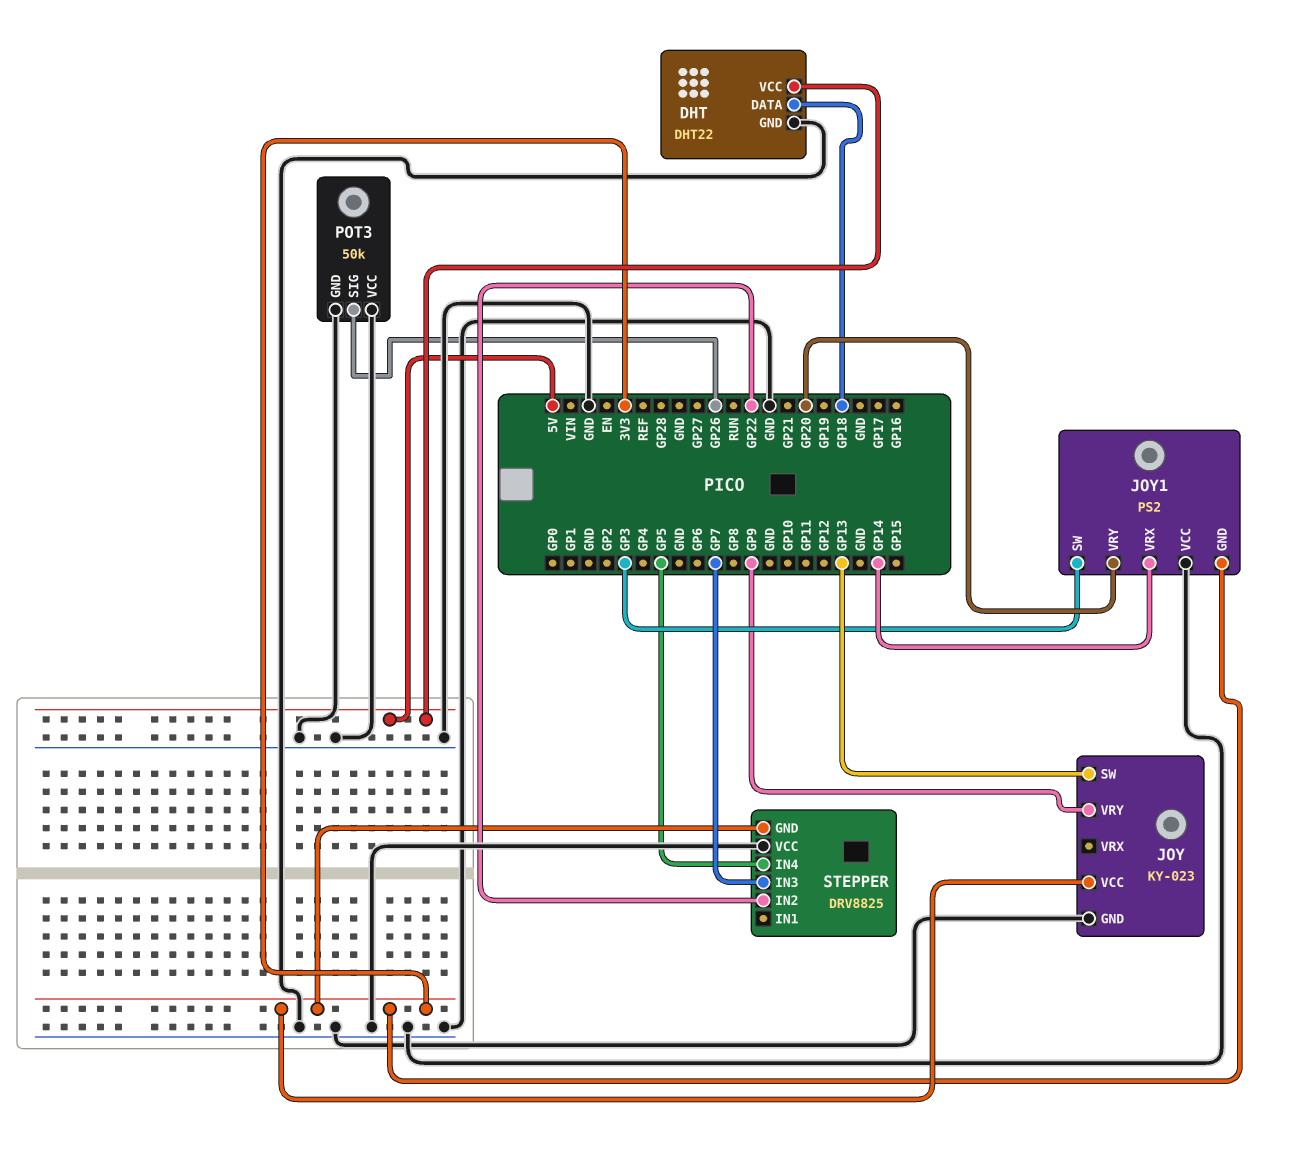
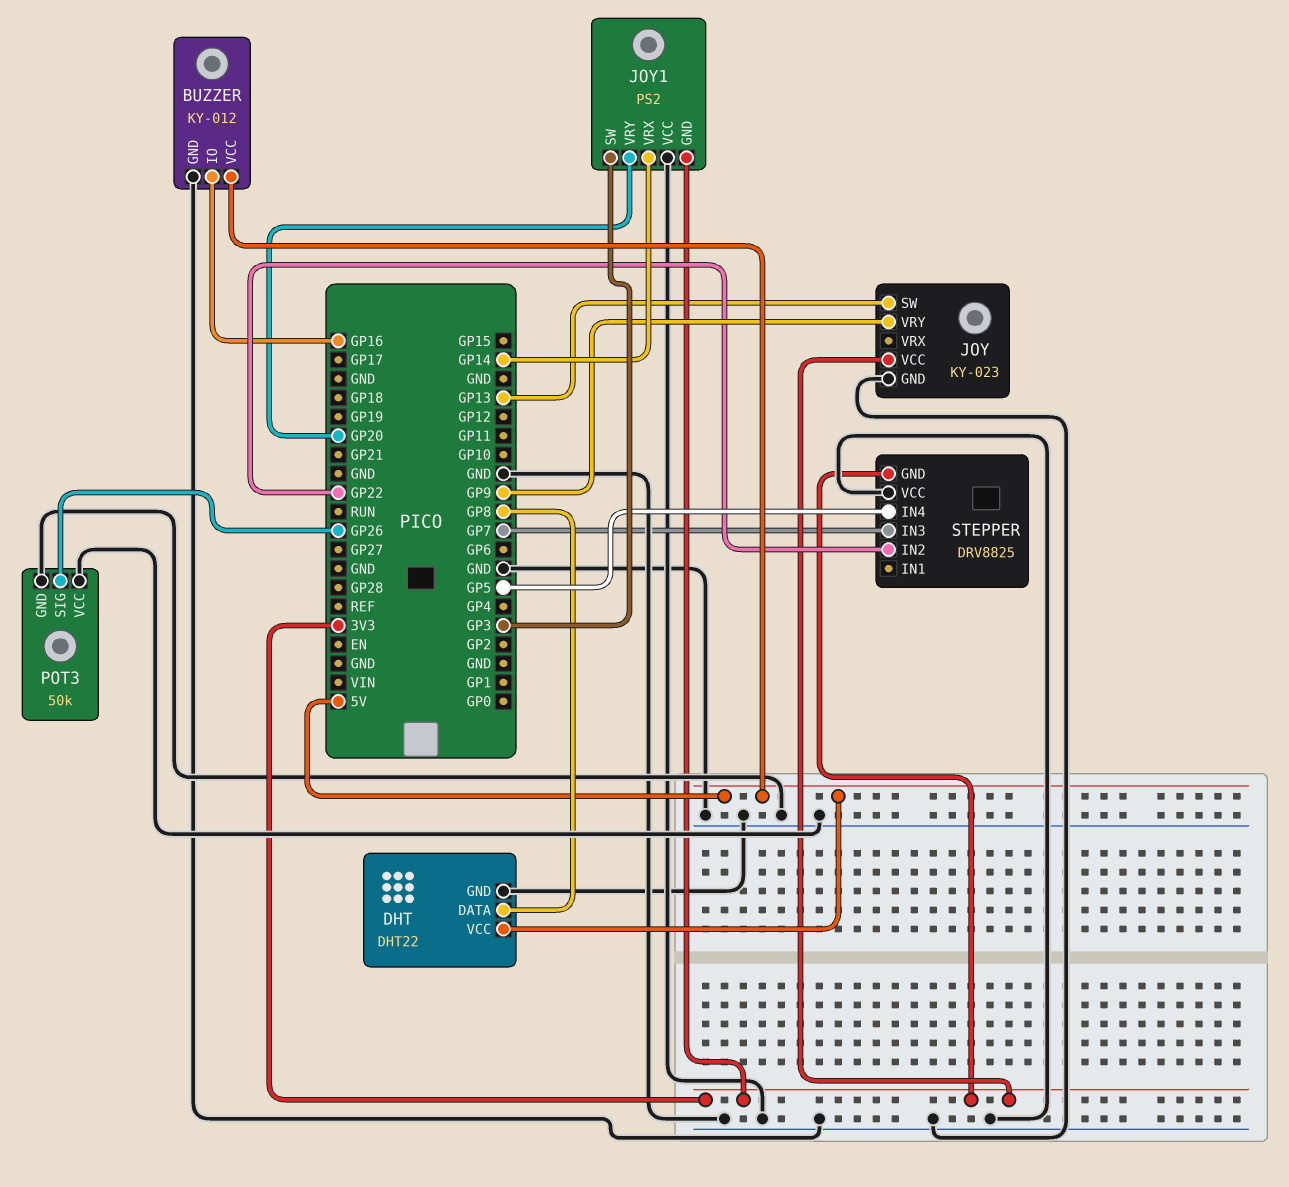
BUZZER: none -> KY-012
BUZZER pin GND: none -> GND
BUZZER pin IO: none -> GP16
BUZZER pin VCC: none -> 5V
DHT pin DATA: GP18 -> GP8

